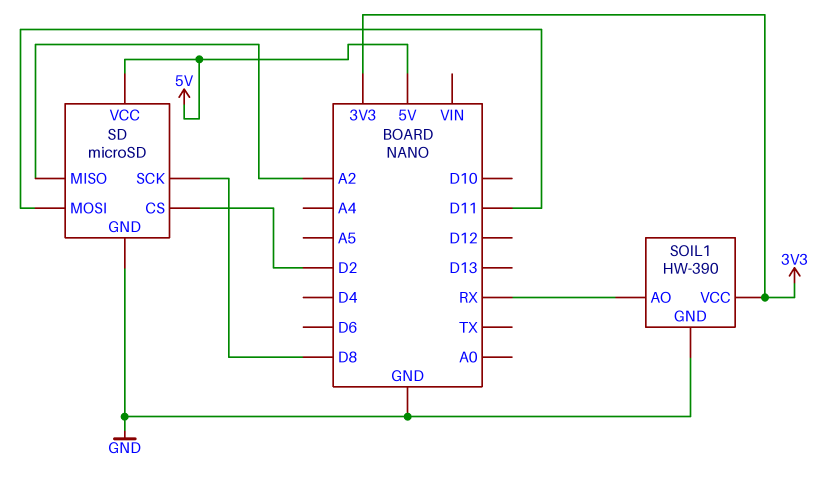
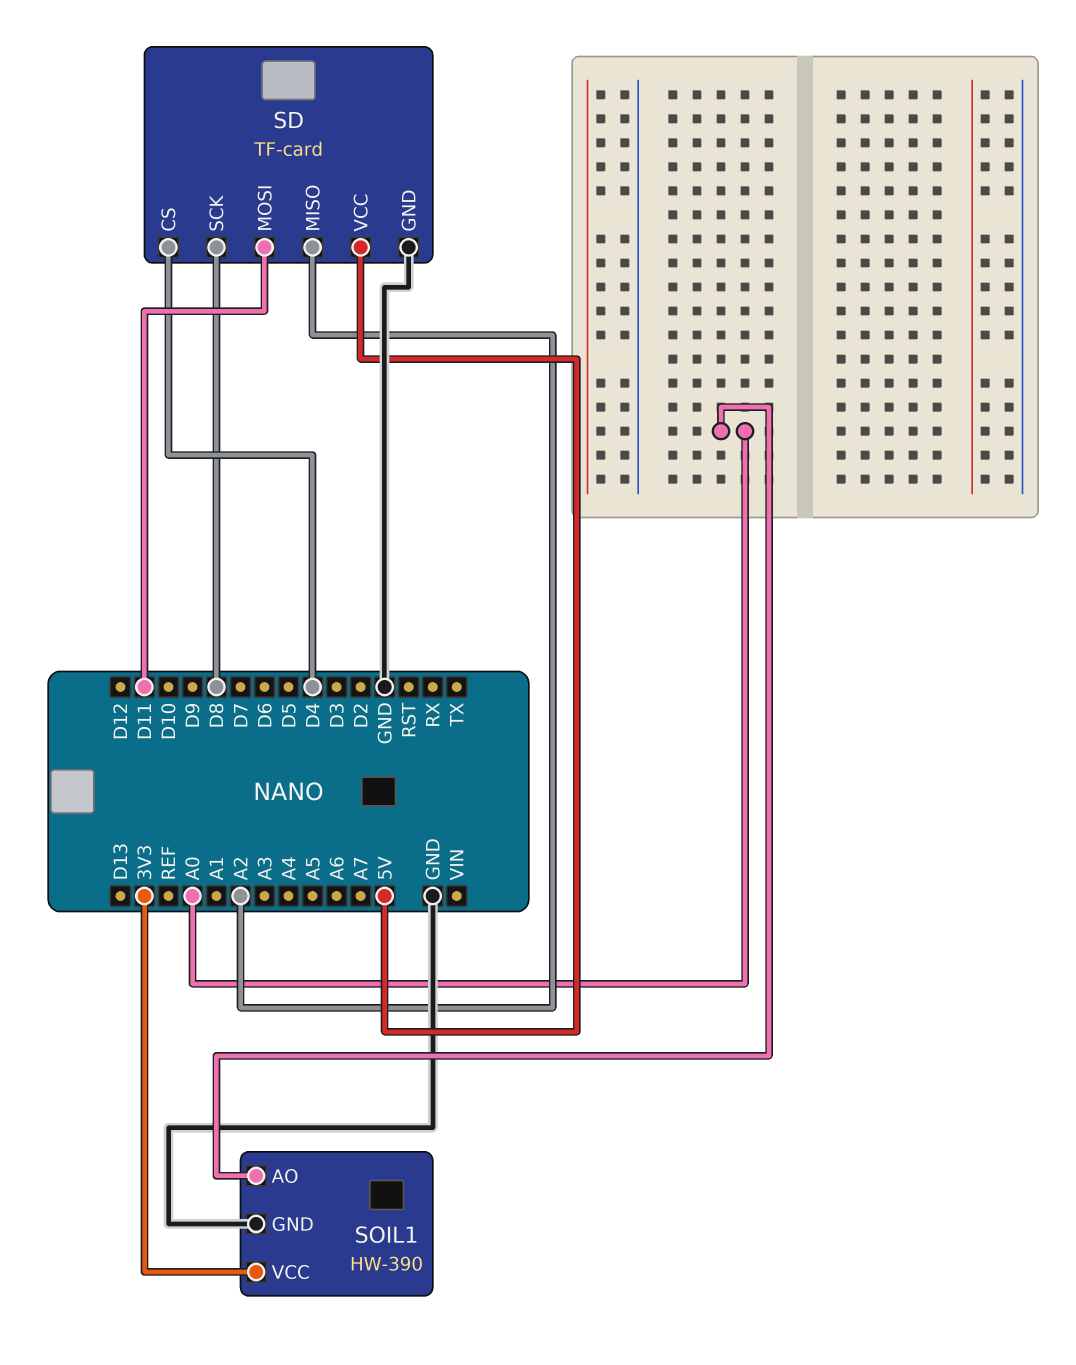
SD: microSD -> TF-card
SD pin CS: D2 -> D4
SOIL1 pin AO: RX -> A0

